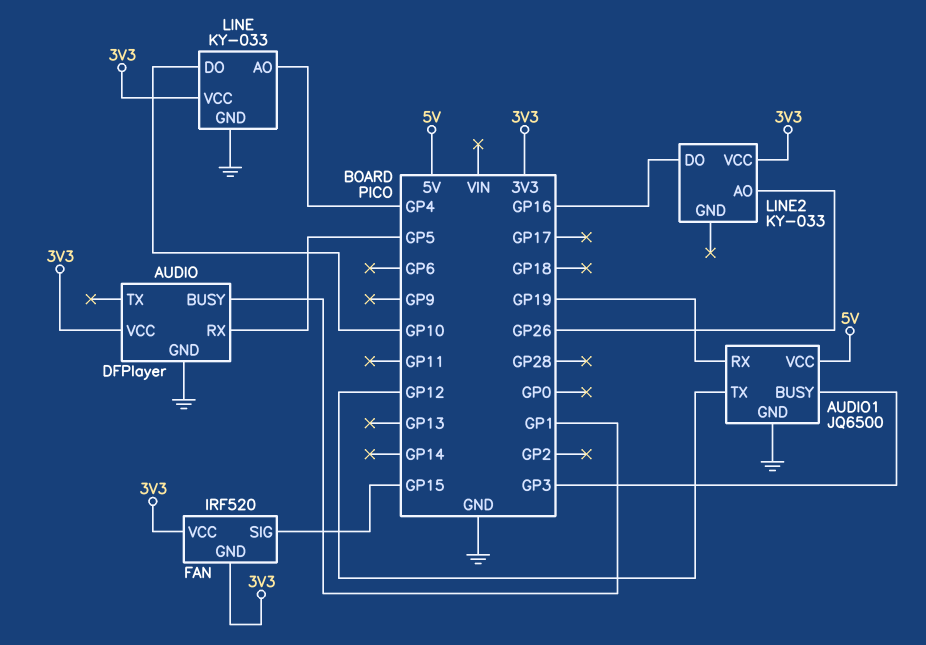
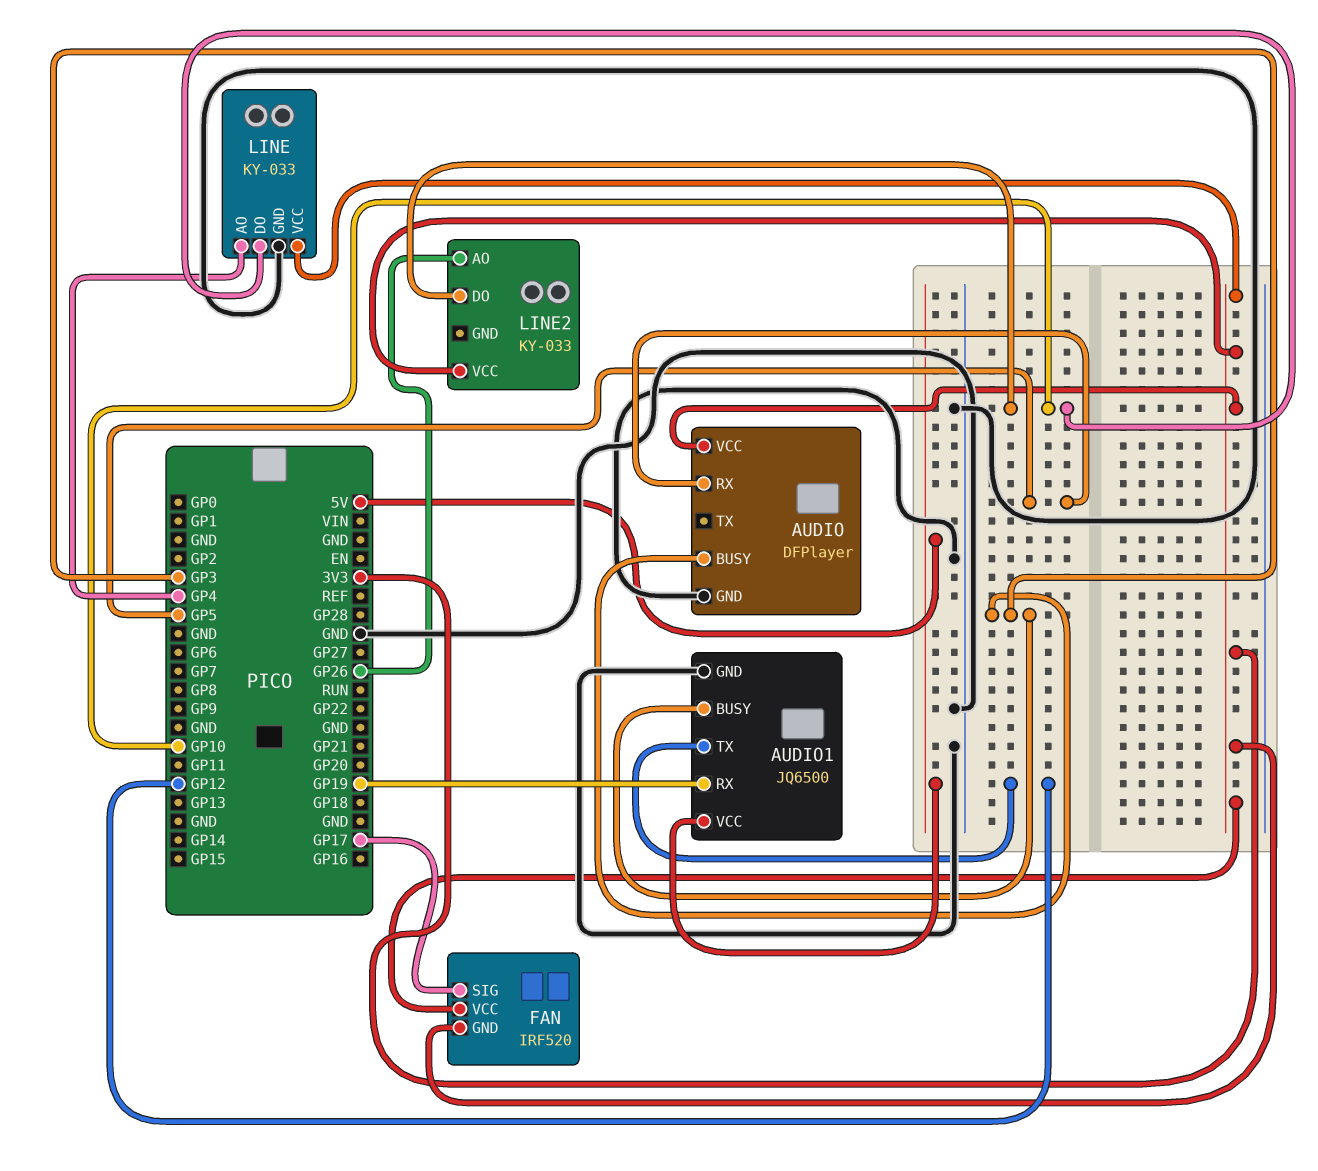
AUDIO pin BUSY: GP1 -> GP3
FAN pin SIG: GP15 -> GP17
LINE2 pin DO: GP16 -> GP10

